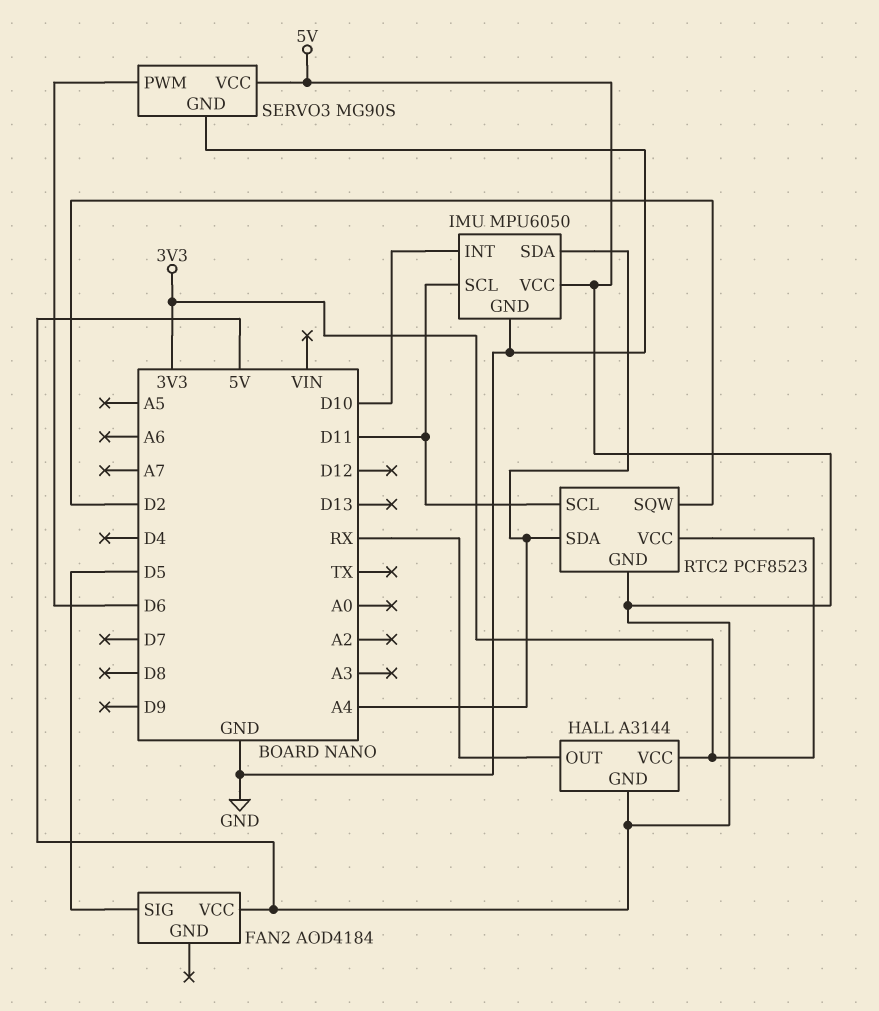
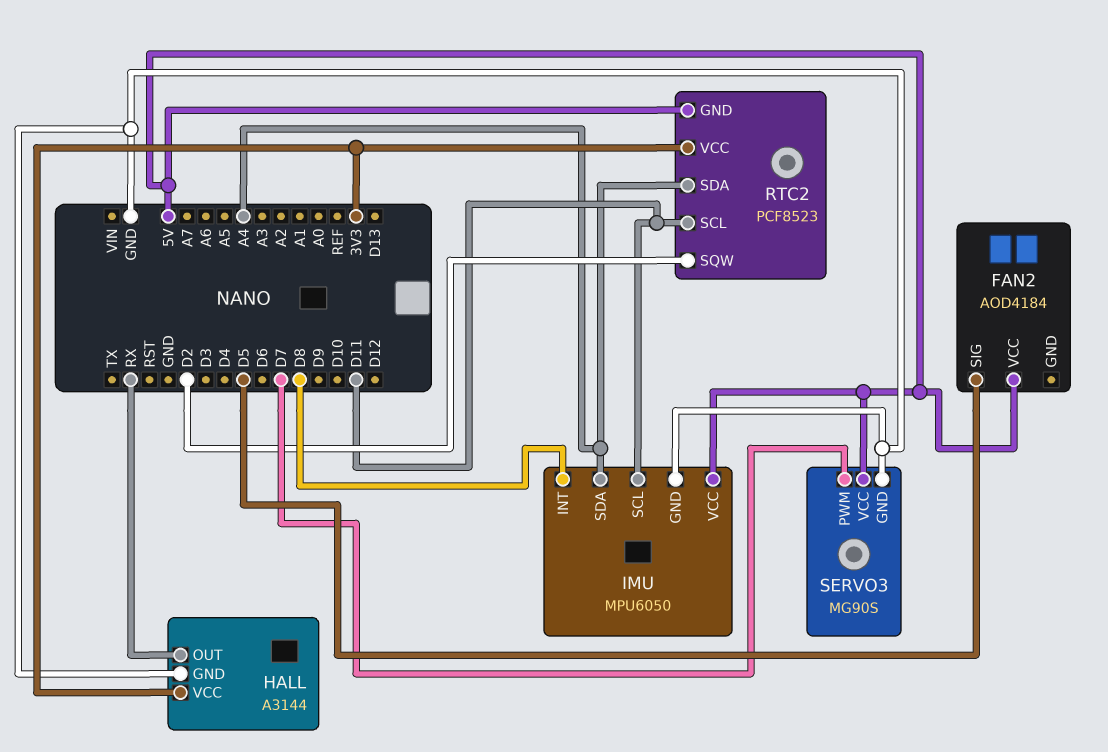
HALL pin GND: 5V -> GND
IMU pin INT: D10 -> D8
SERVO3 pin PWM: D6 -> D7

